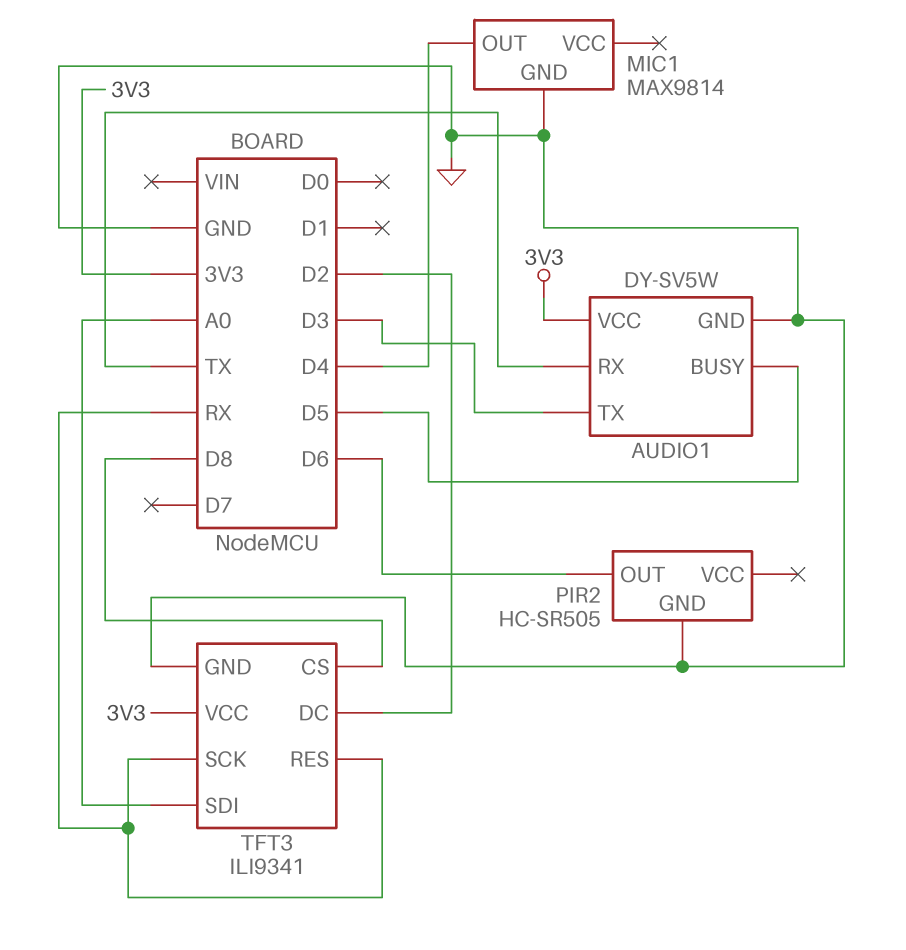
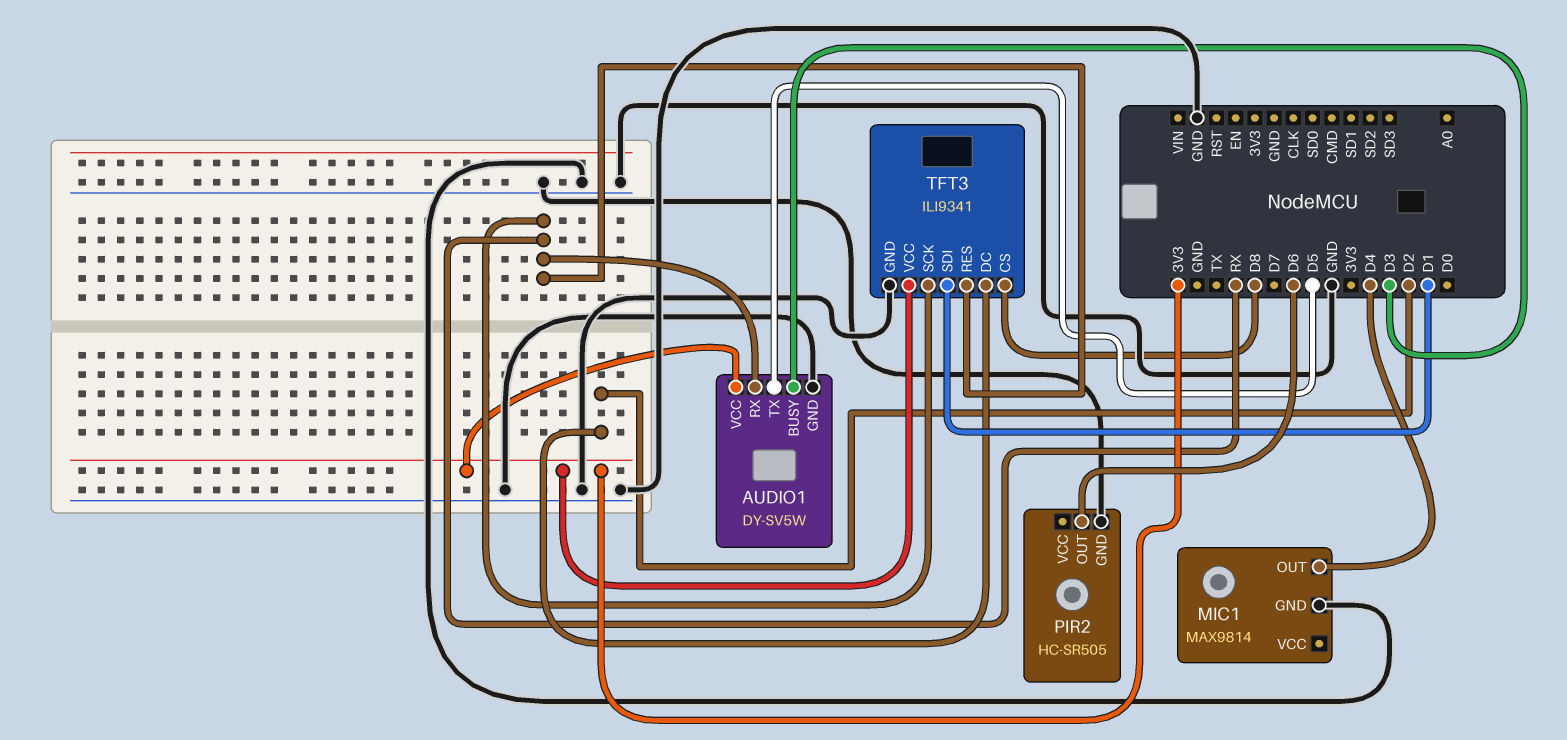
AUDIO1 pin BUSY: D5 -> D3
AUDIO1 pin RX: TX -> RX
AUDIO1 pin TX: D3 -> D5
TFT3 pin SDI: A0 -> D1

